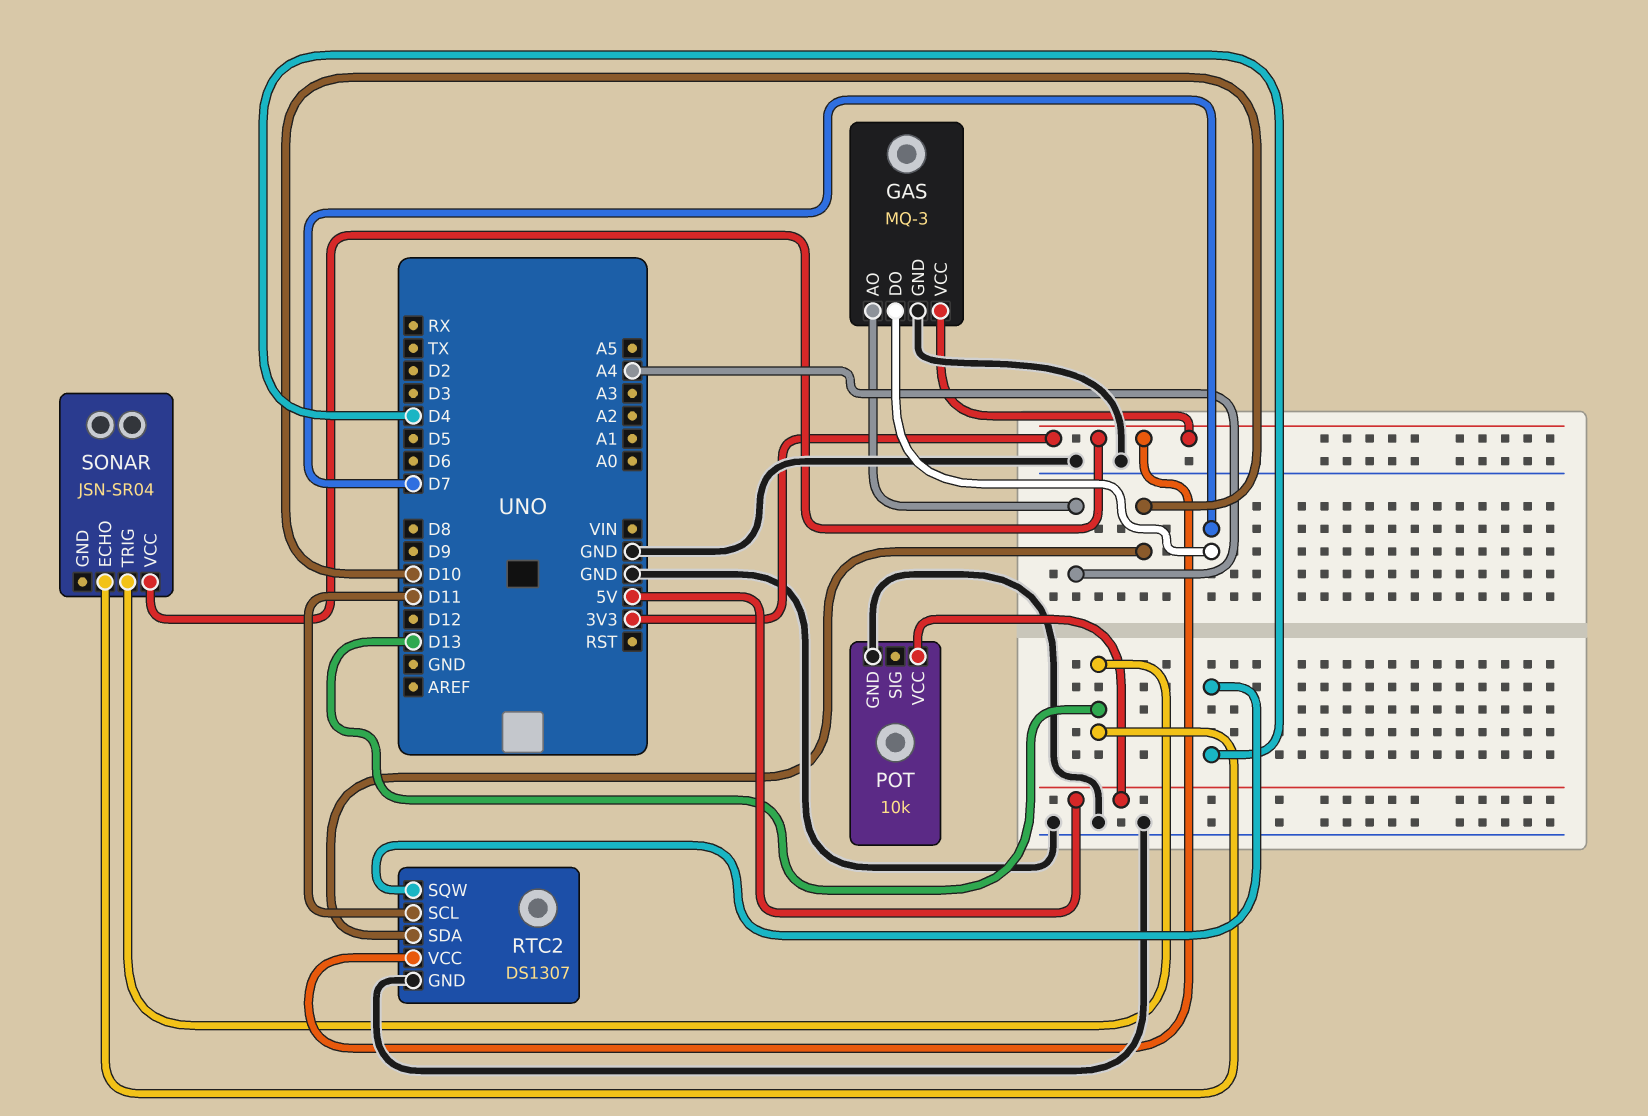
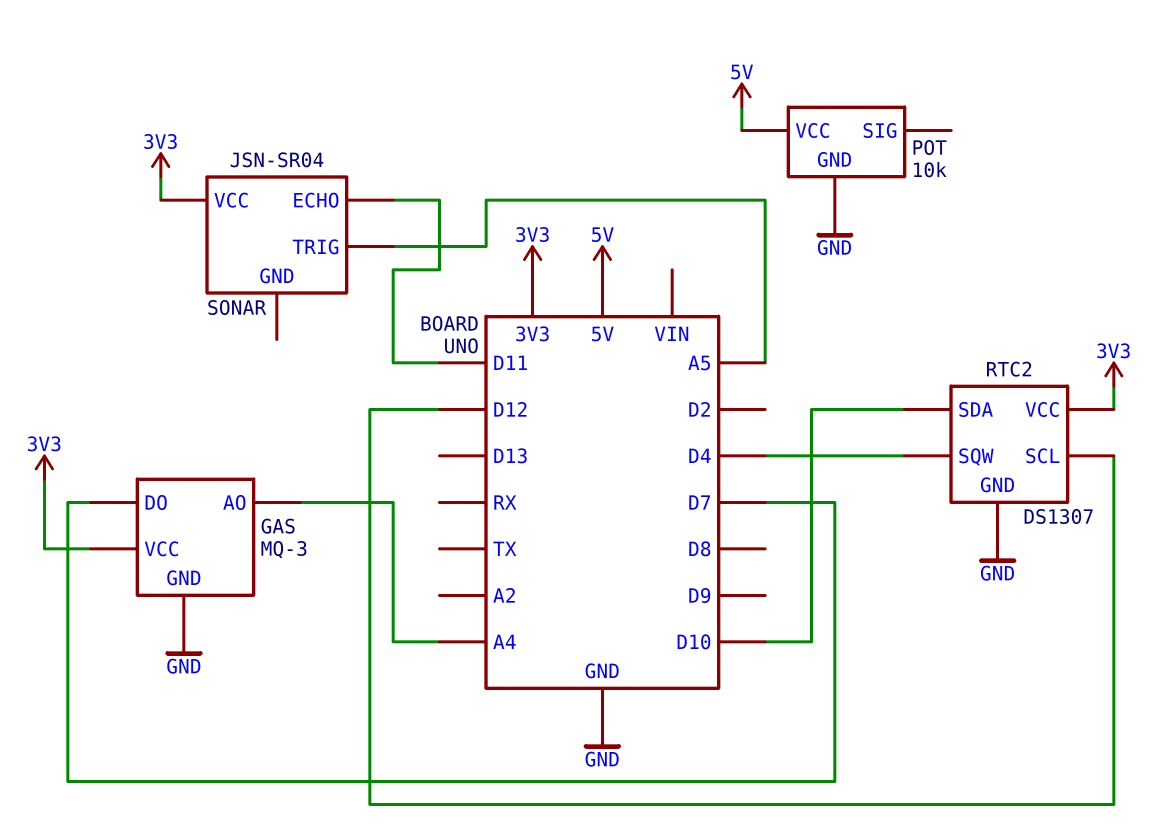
RTC2 pin SCL: D11 -> D12
SONAR pin ECHO: D13 -> D11
SONAR pin TRIG: D13 -> A5

